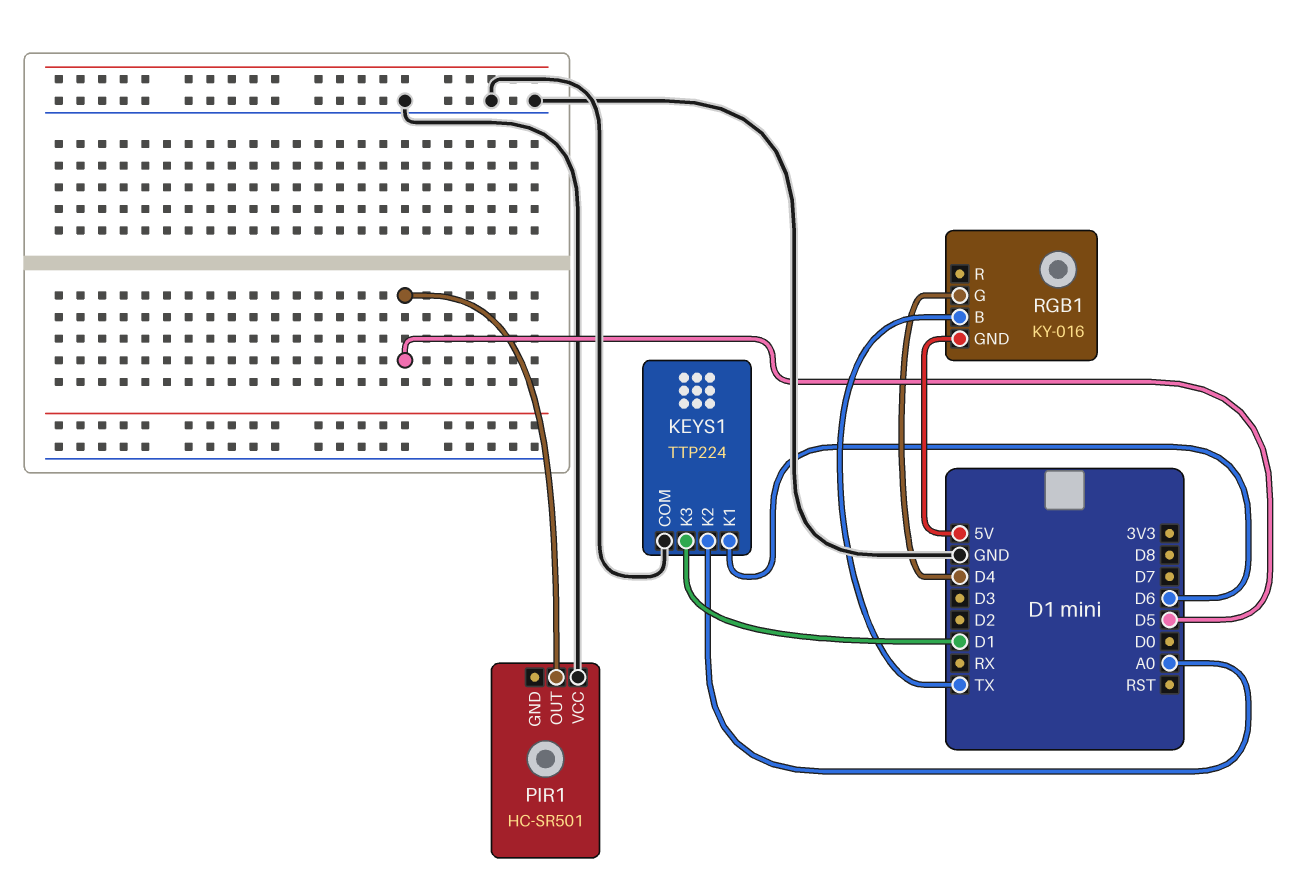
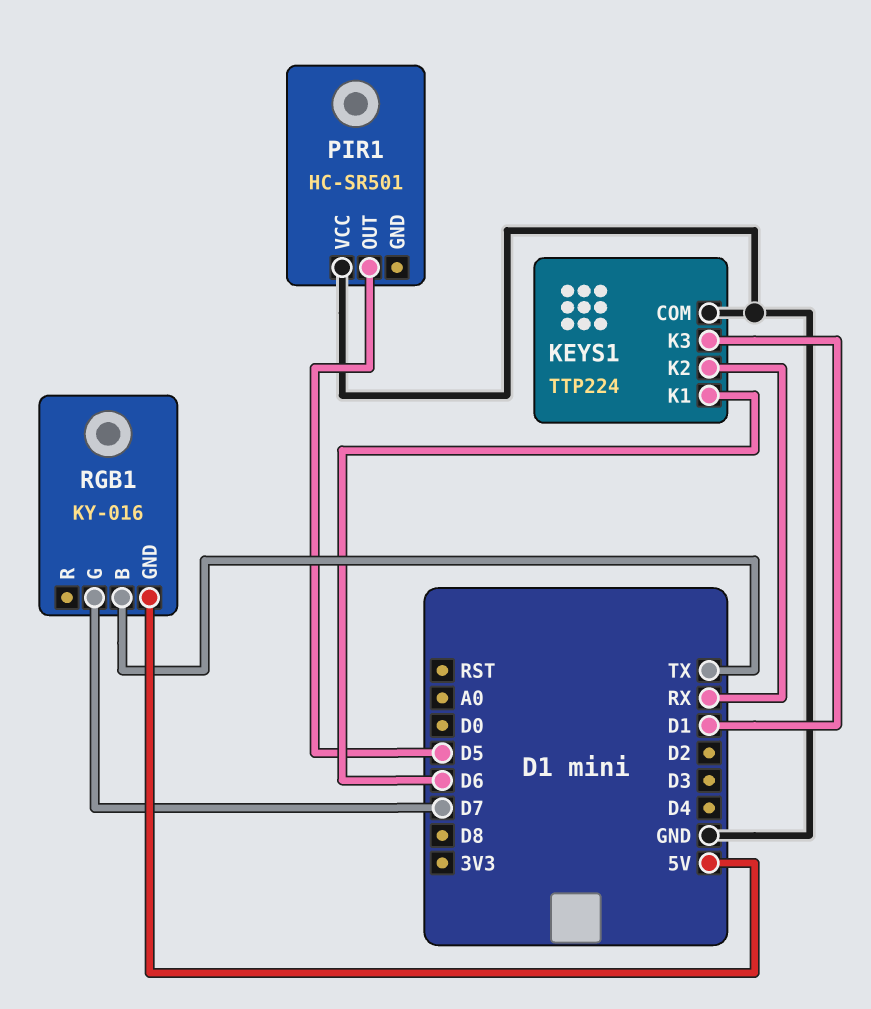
KEYS1 pin K2: A0 -> RX
RGB1 pin G: D4 -> D7

